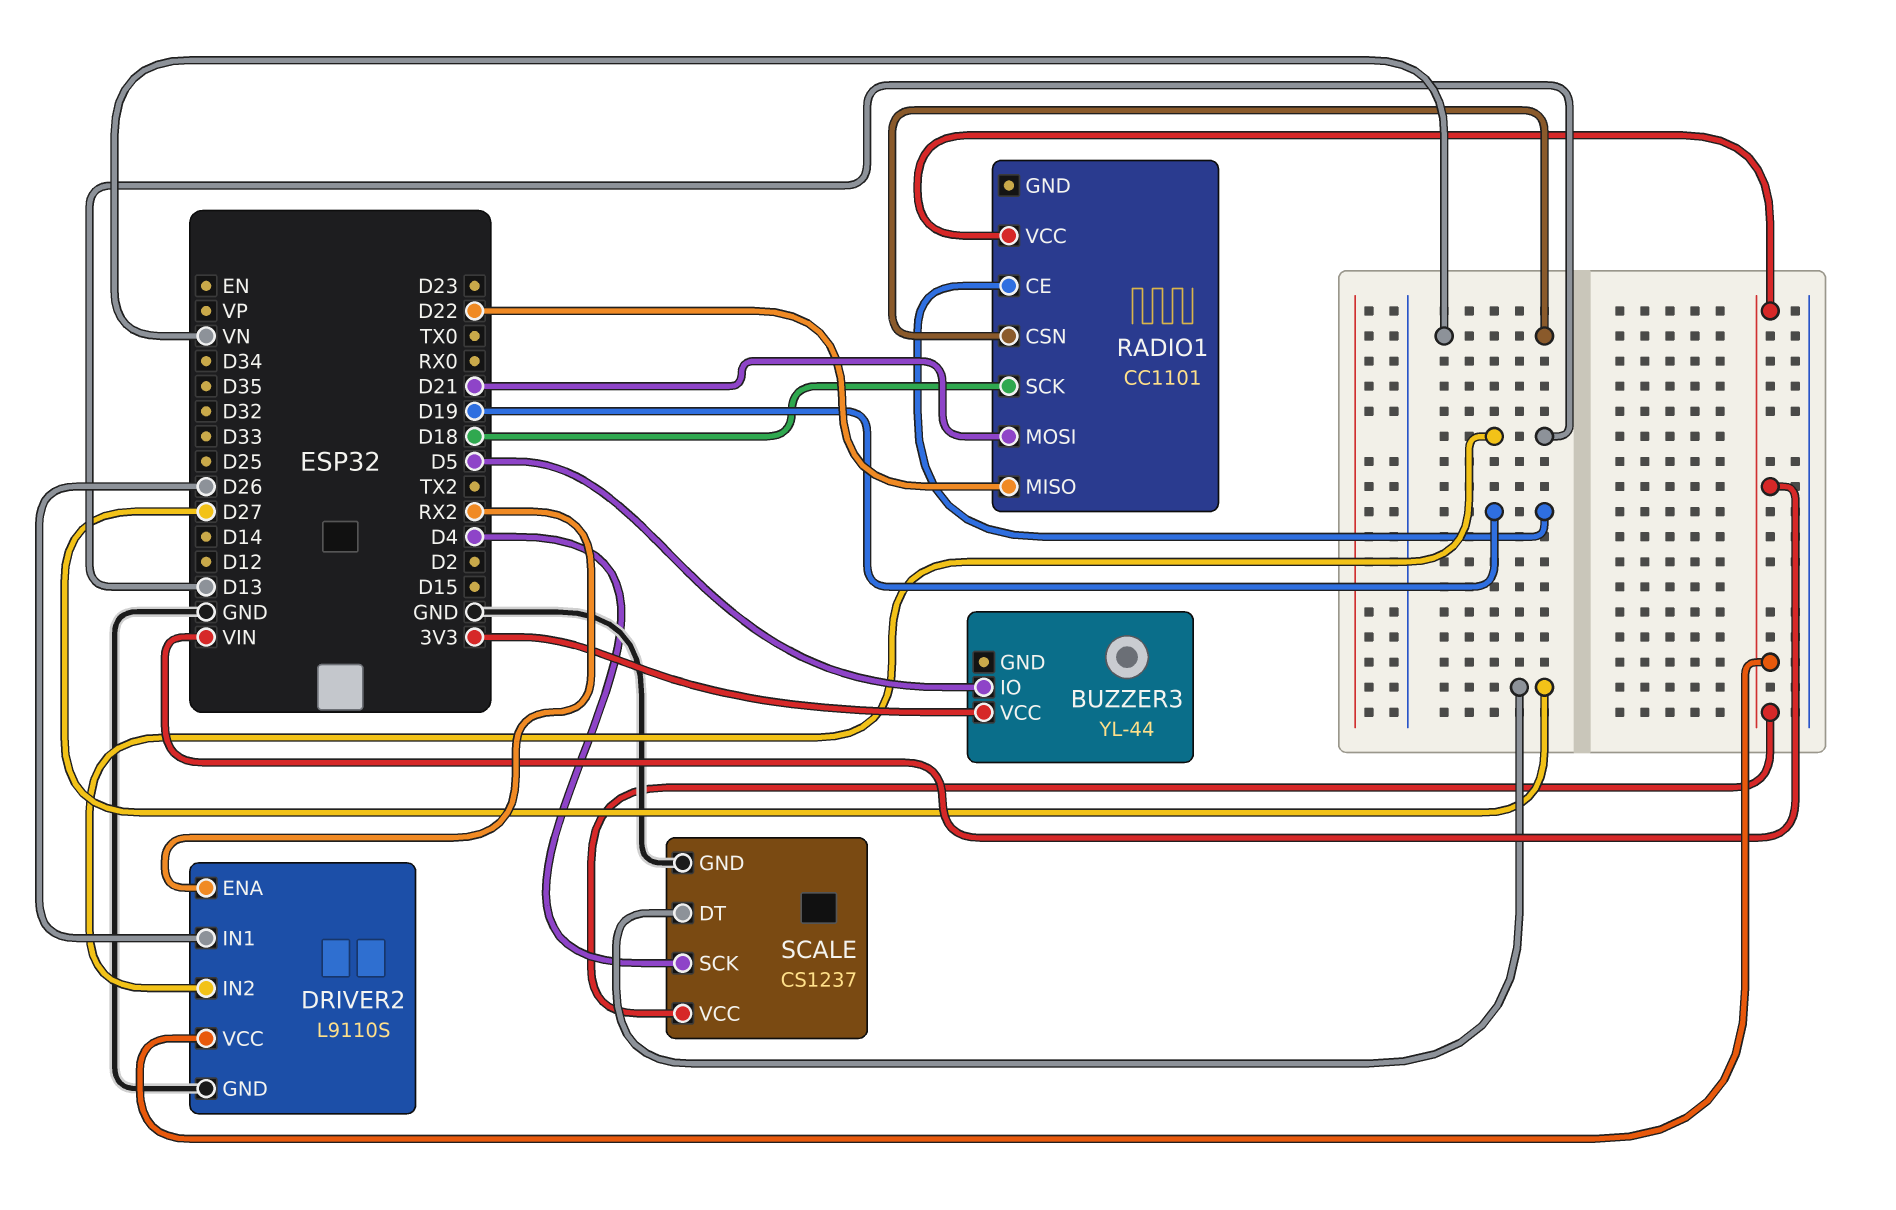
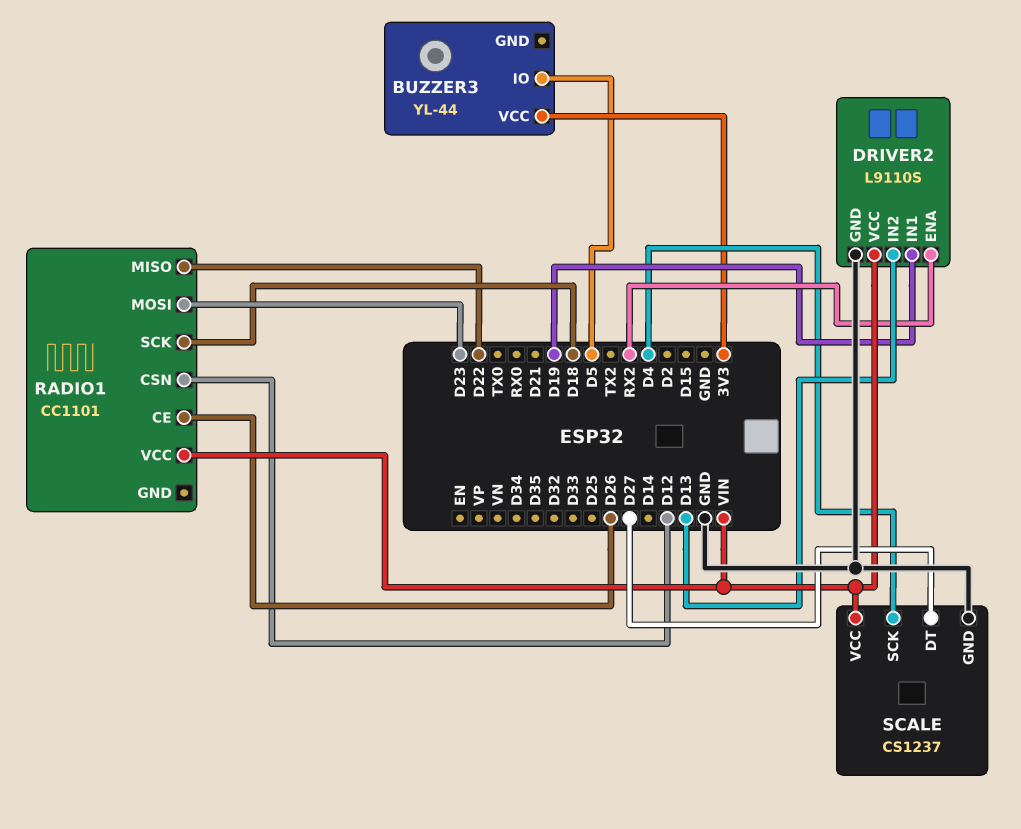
DRIVER2 pin IN1: D26 -> D19
RADIO1 pin CE: D19 -> D26
RADIO1 pin CSN: VN -> D12
RADIO1 pin MOSI: D21 -> D23

